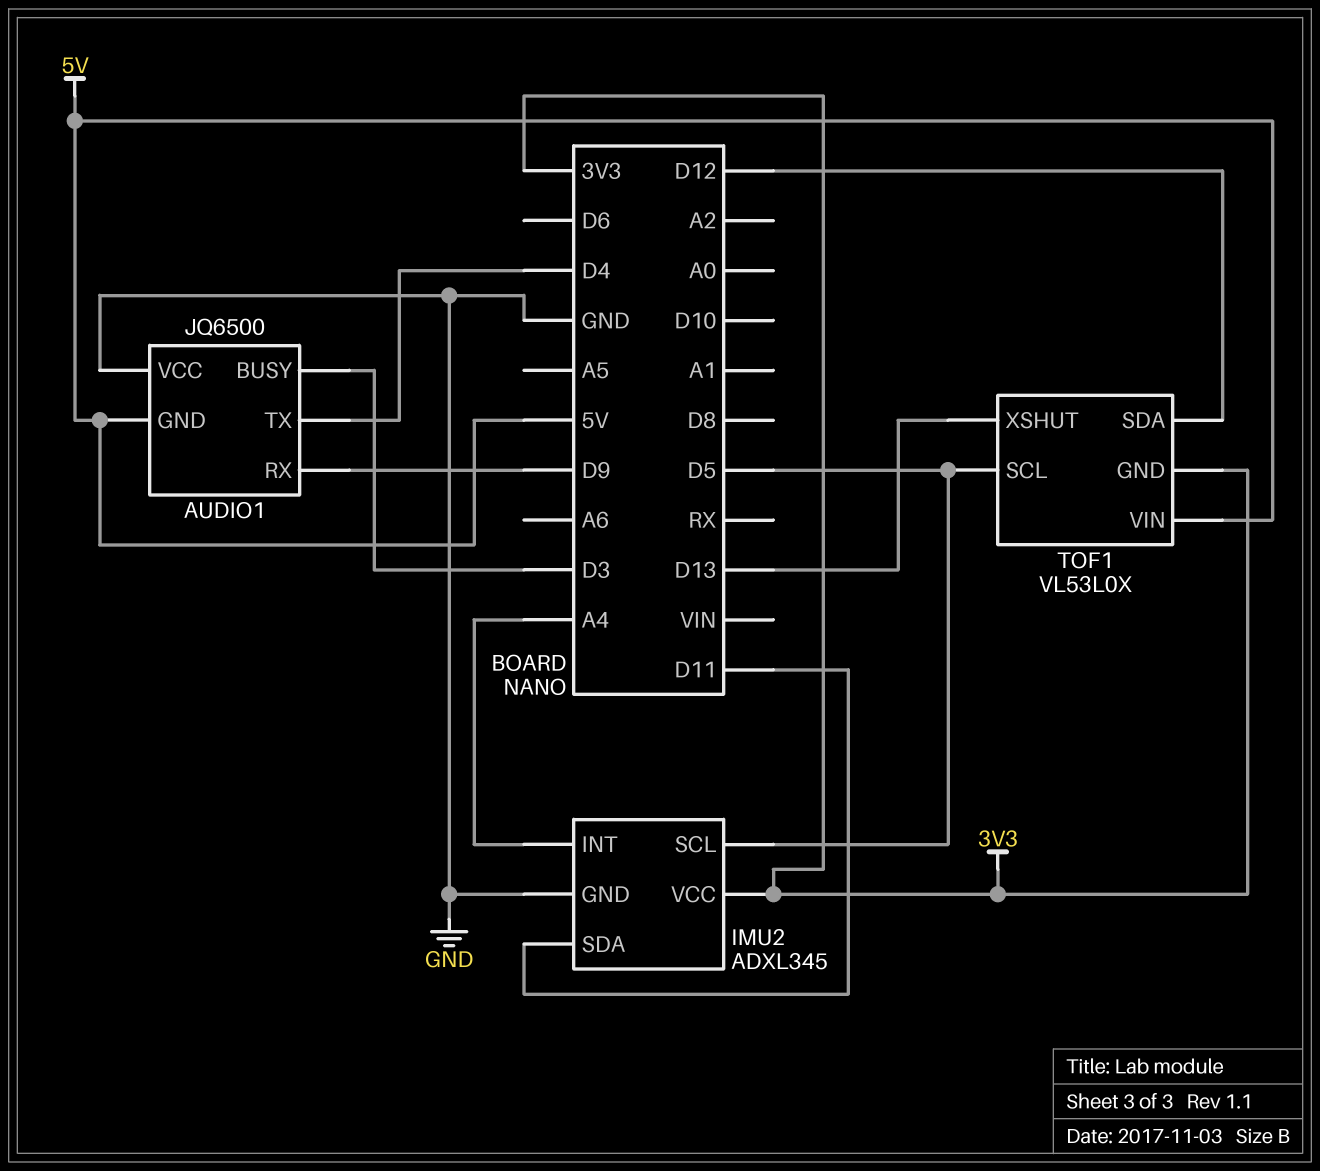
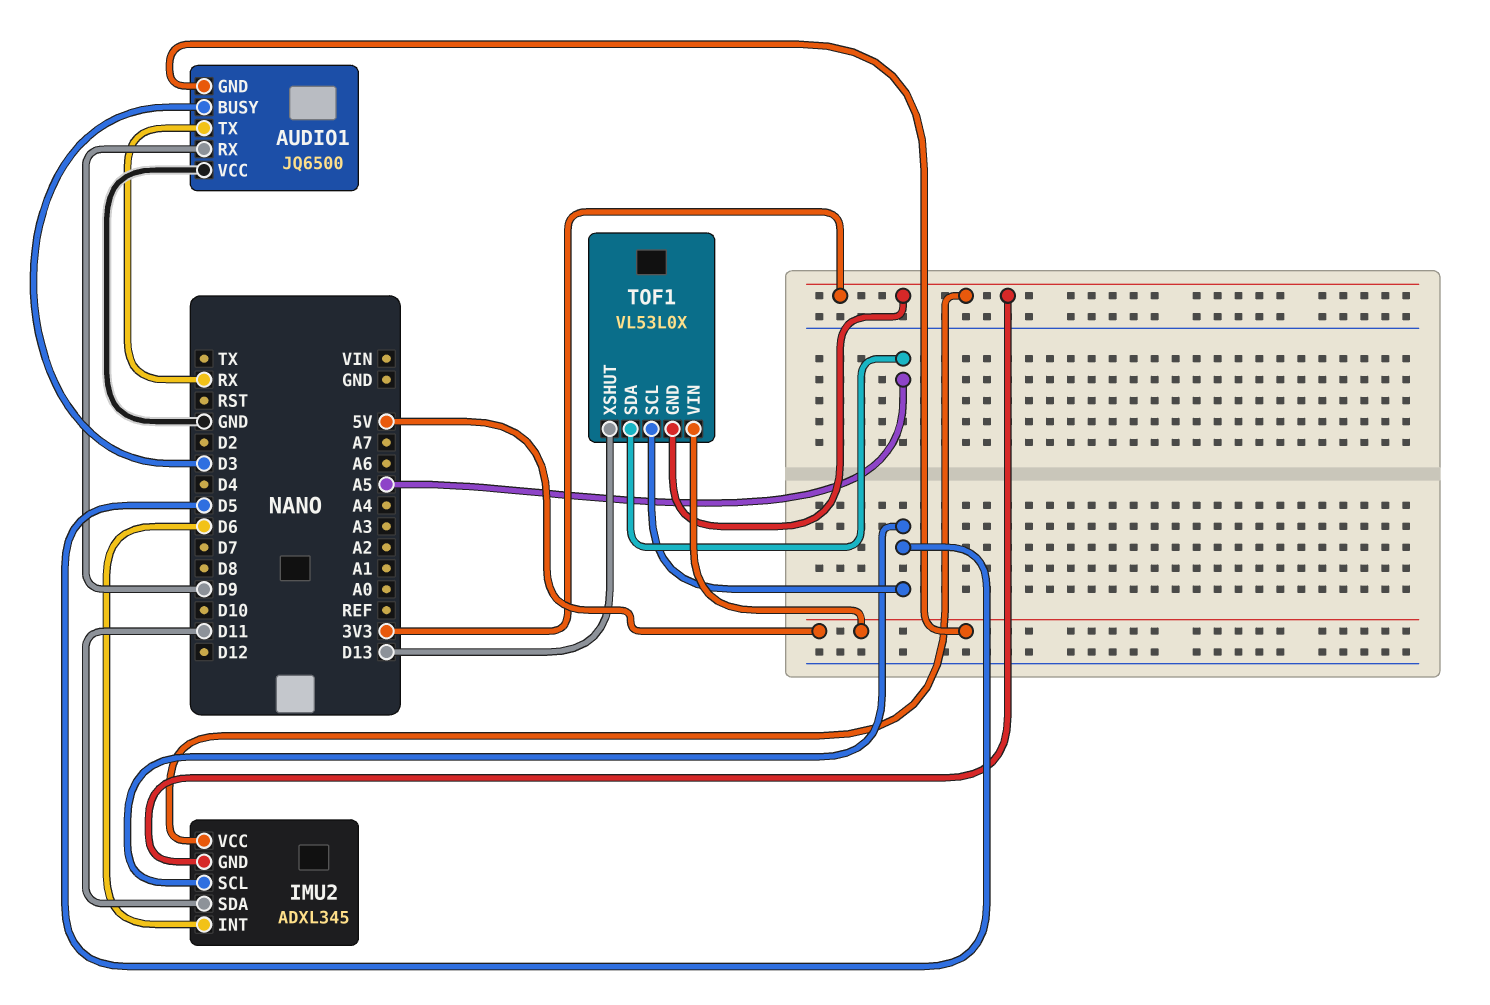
AUDIO1 pin TX: D4 -> RX
IMU2 pin GND: GND -> 3V3
IMU2 pin INT: A4 -> D6
TOF1 pin SDA: D12 -> A5

